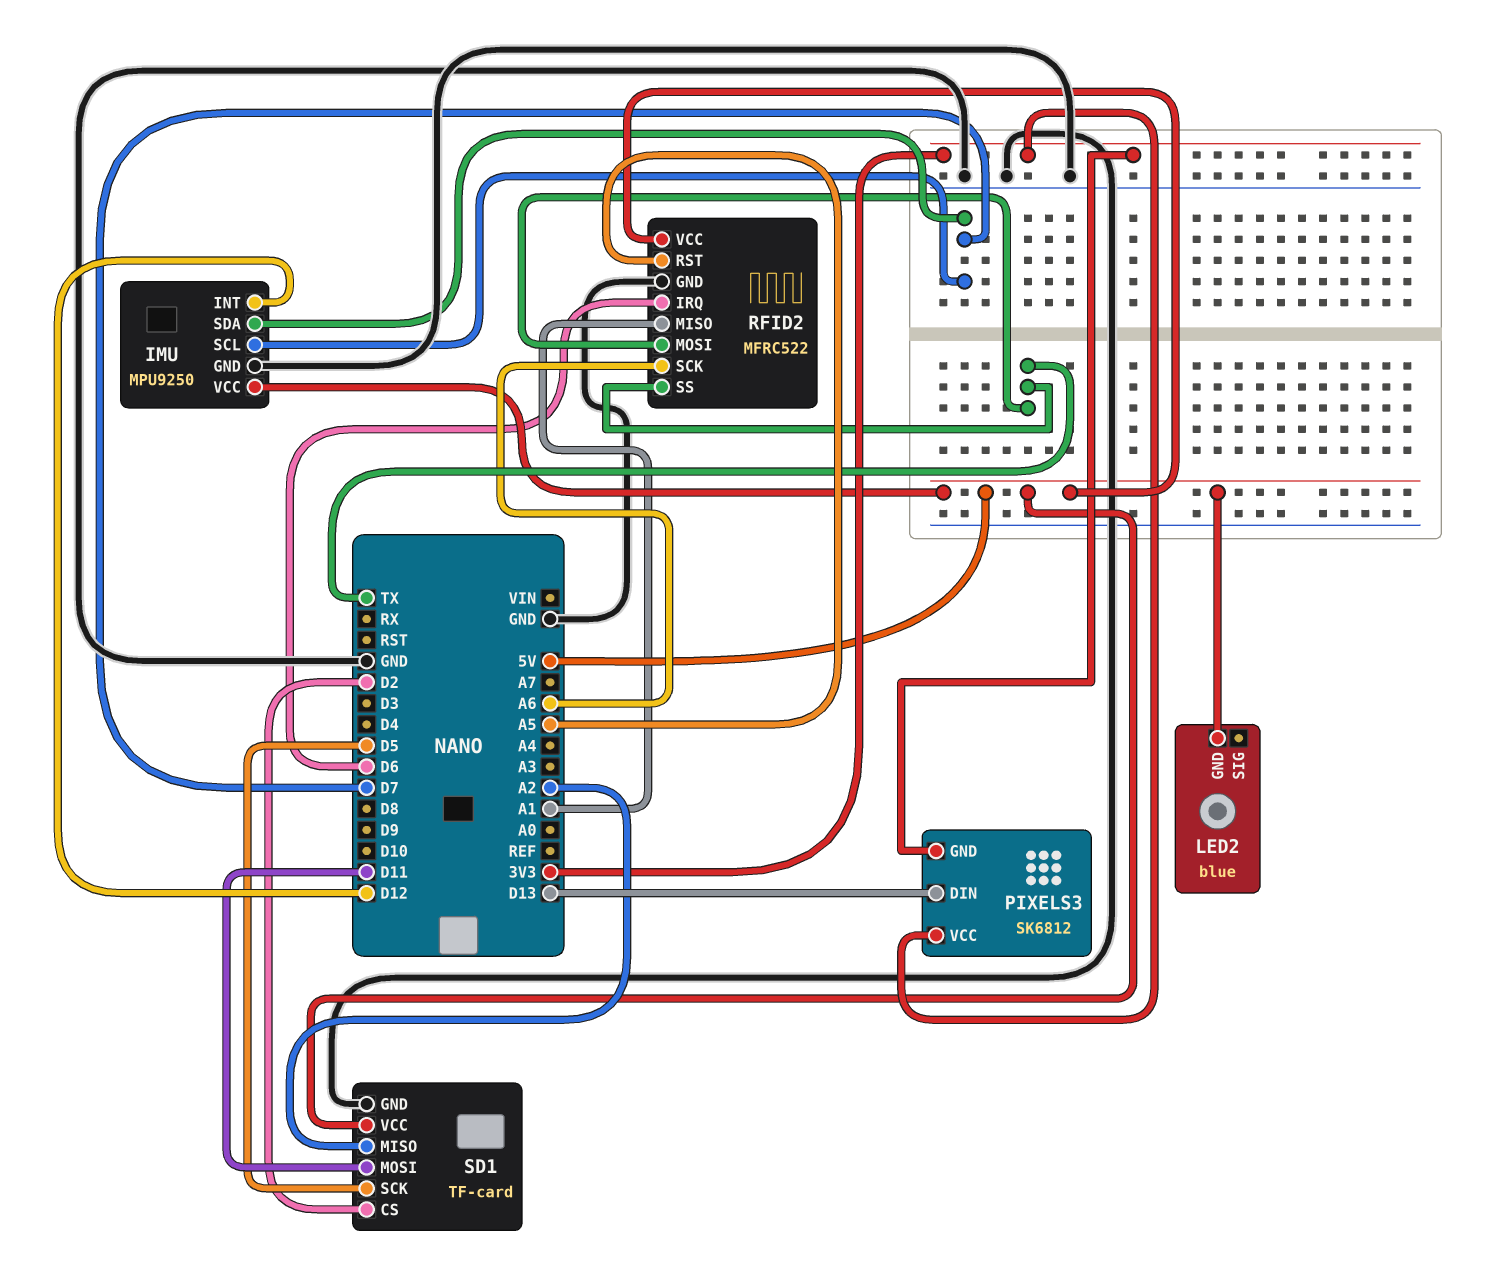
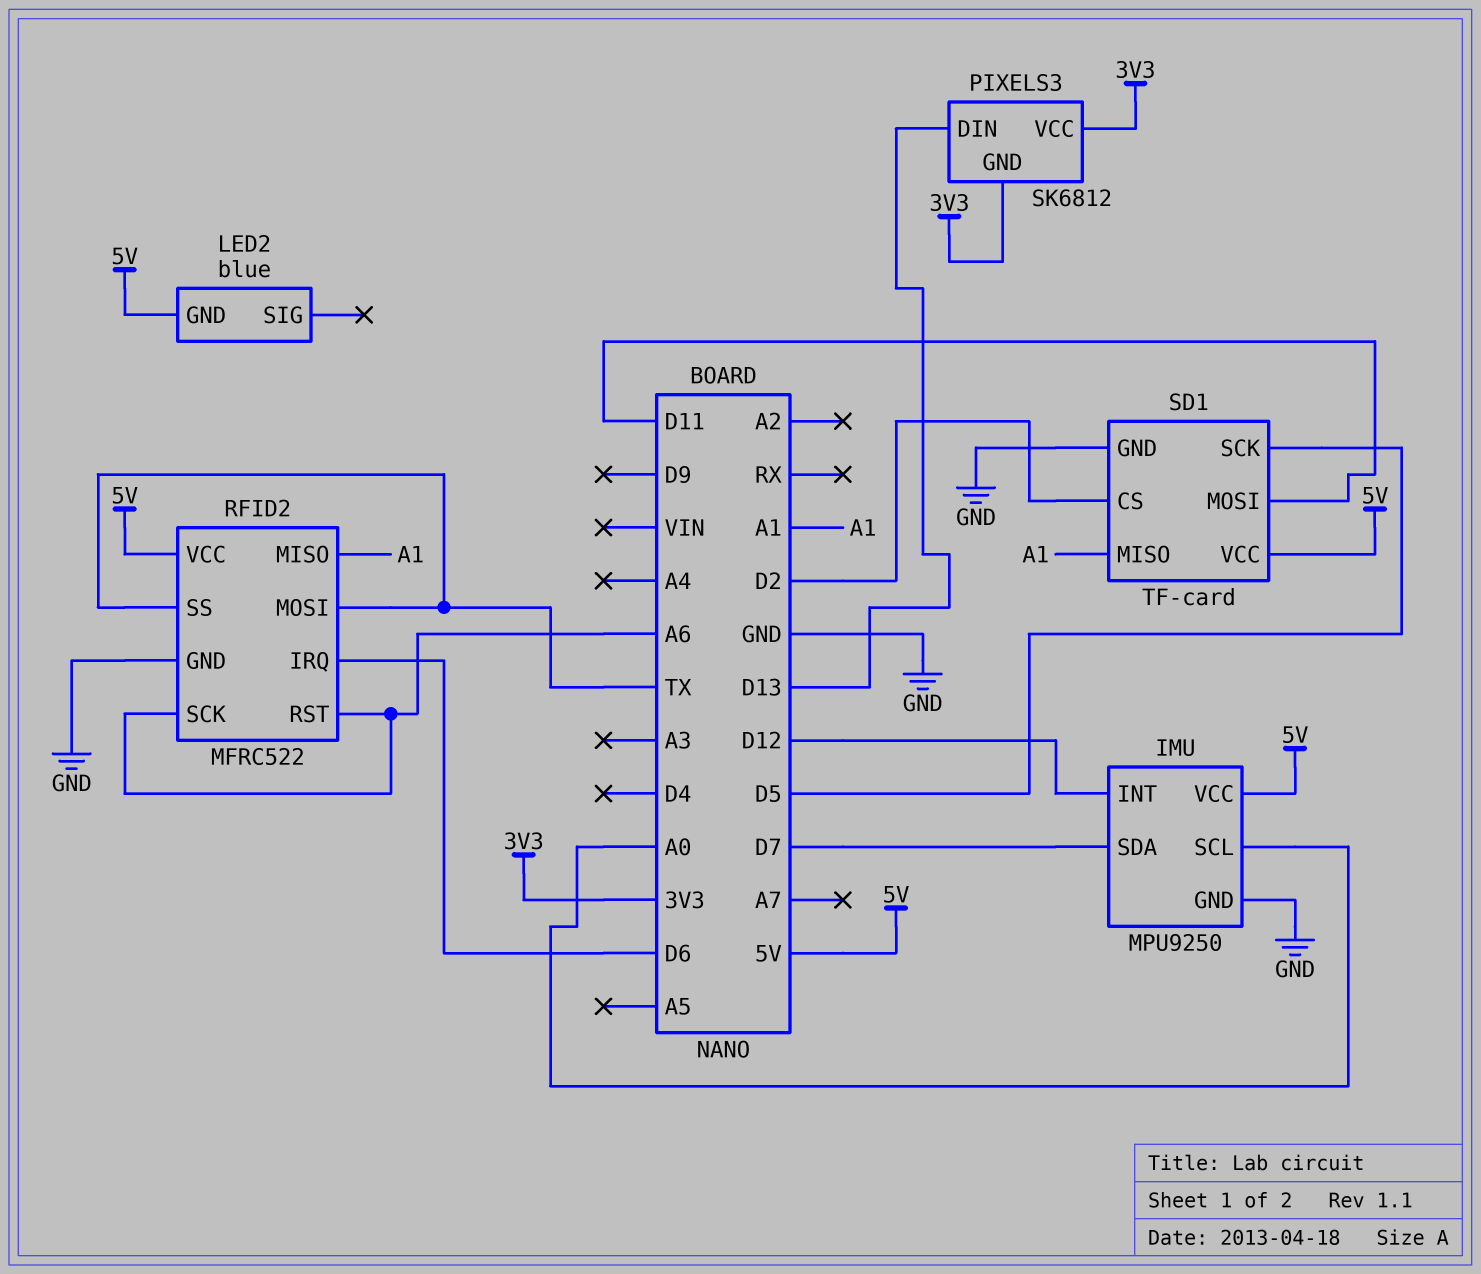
IMU pin SCL: D7 -> A0
RFID2 pin RST: A5 -> A6
SD1 pin MISO: A2 -> A1

